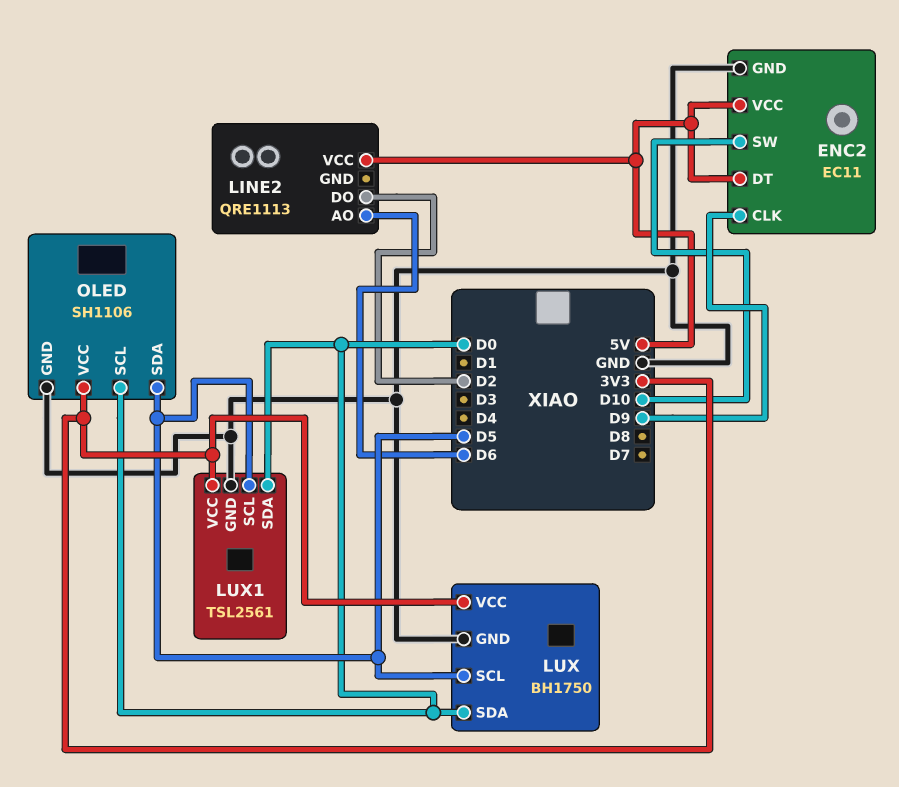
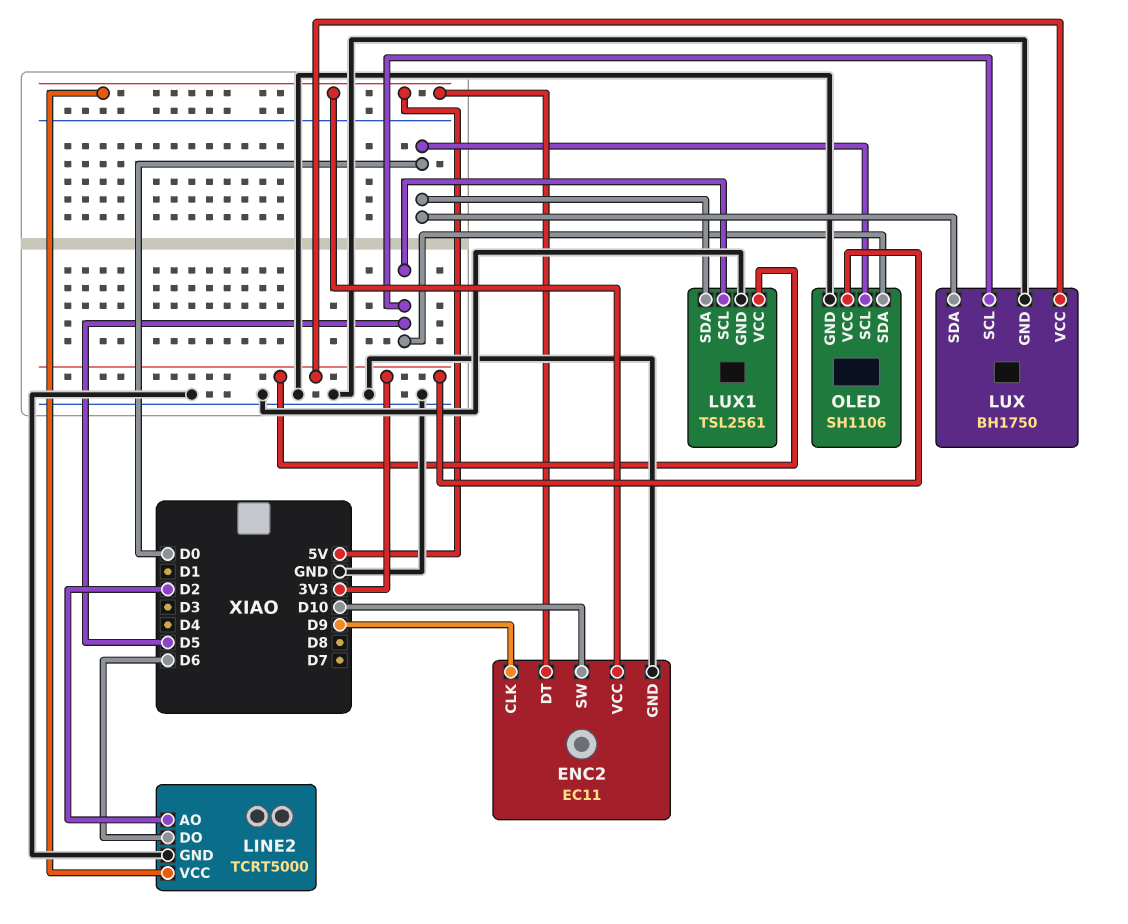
LINE2: QRE1113 -> TCRT5000
LINE2 pin AO: D6 -> D2
LINE2 pin DO: D2 -> D6
LINE2 pin GND: none -> GND

